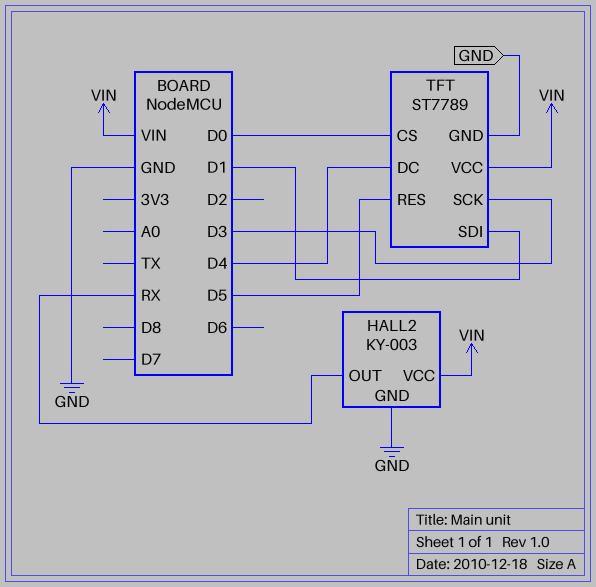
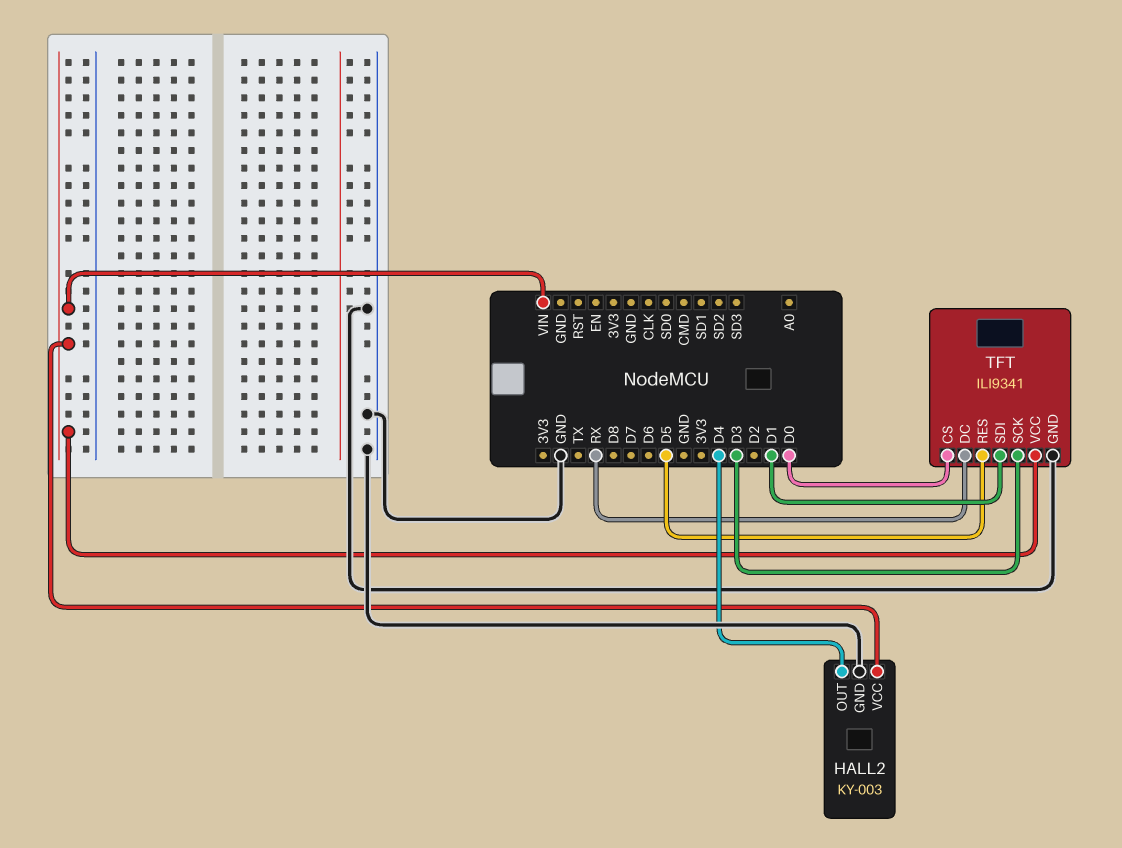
HALL2 pin OUT: RX -> D4
TFT: ST7789 -> ILI9341
TFT pin DC: D4 -> RX

